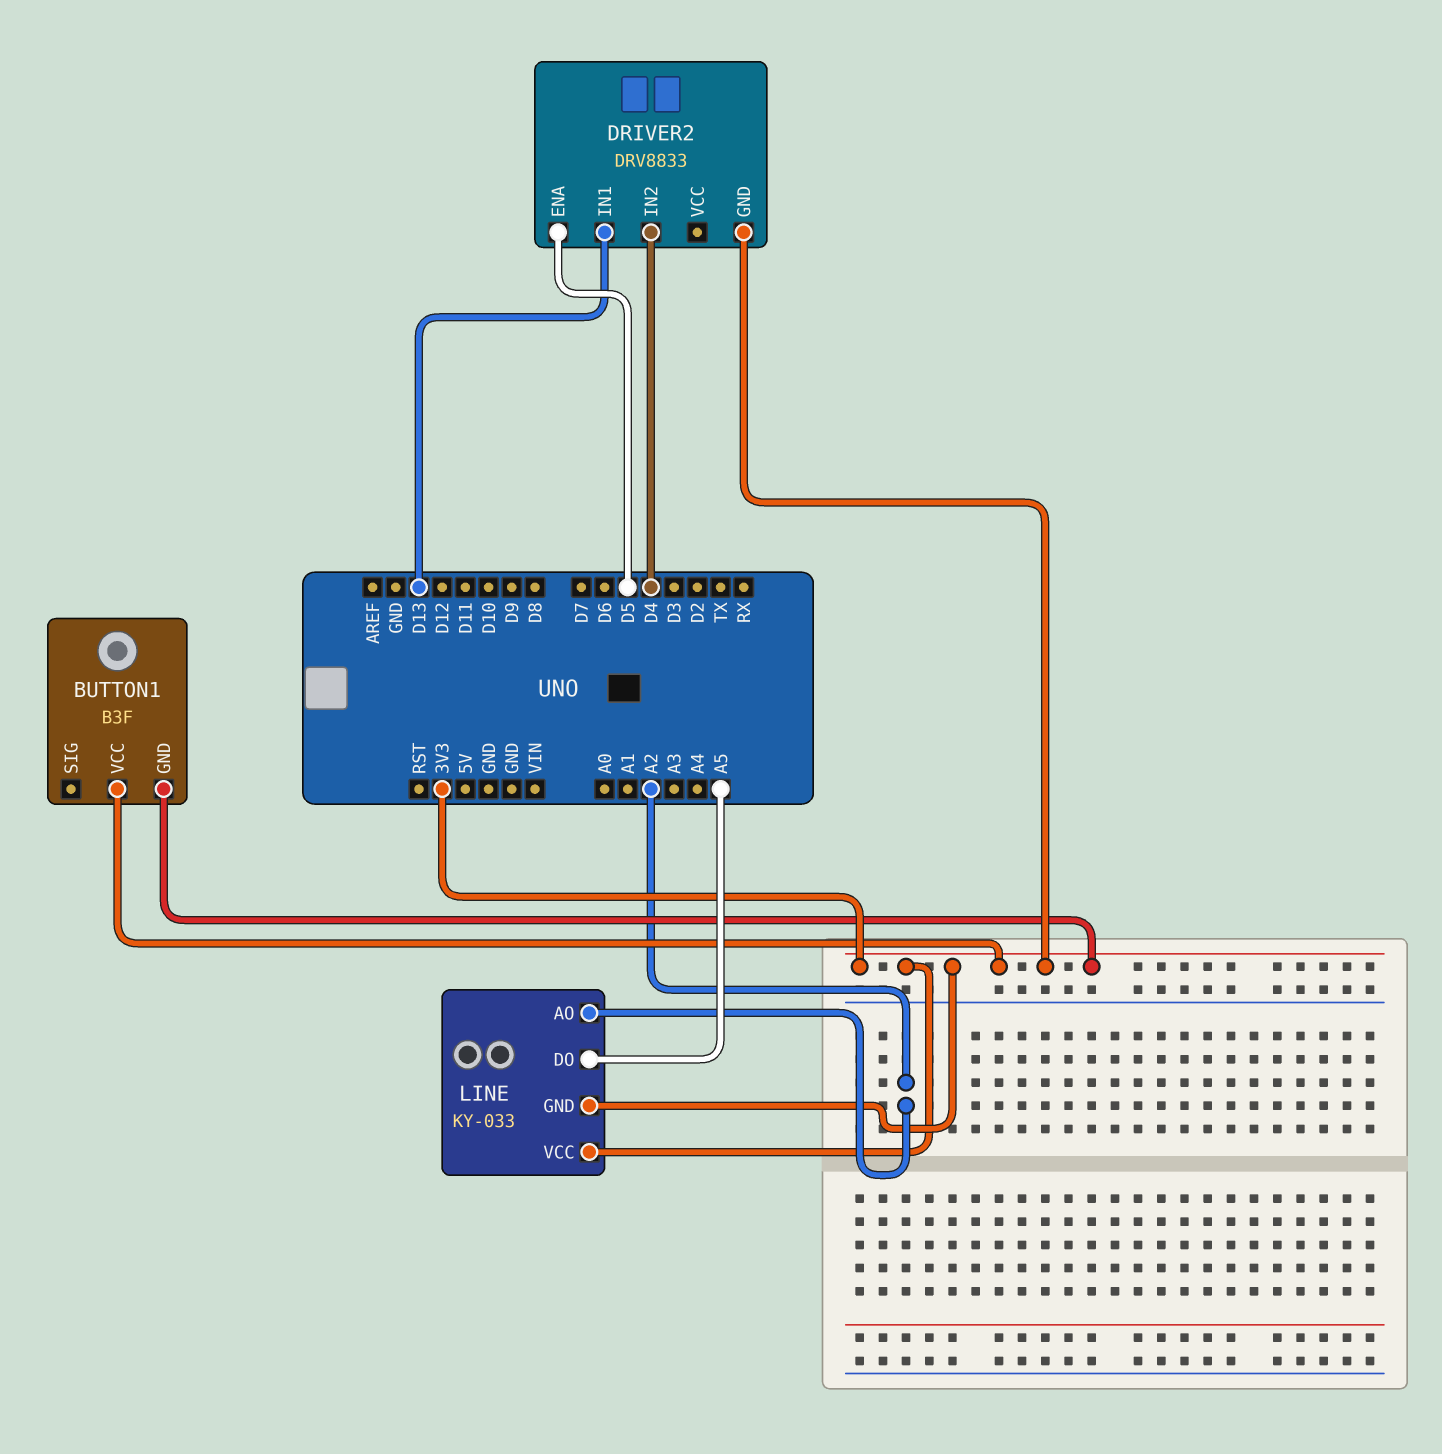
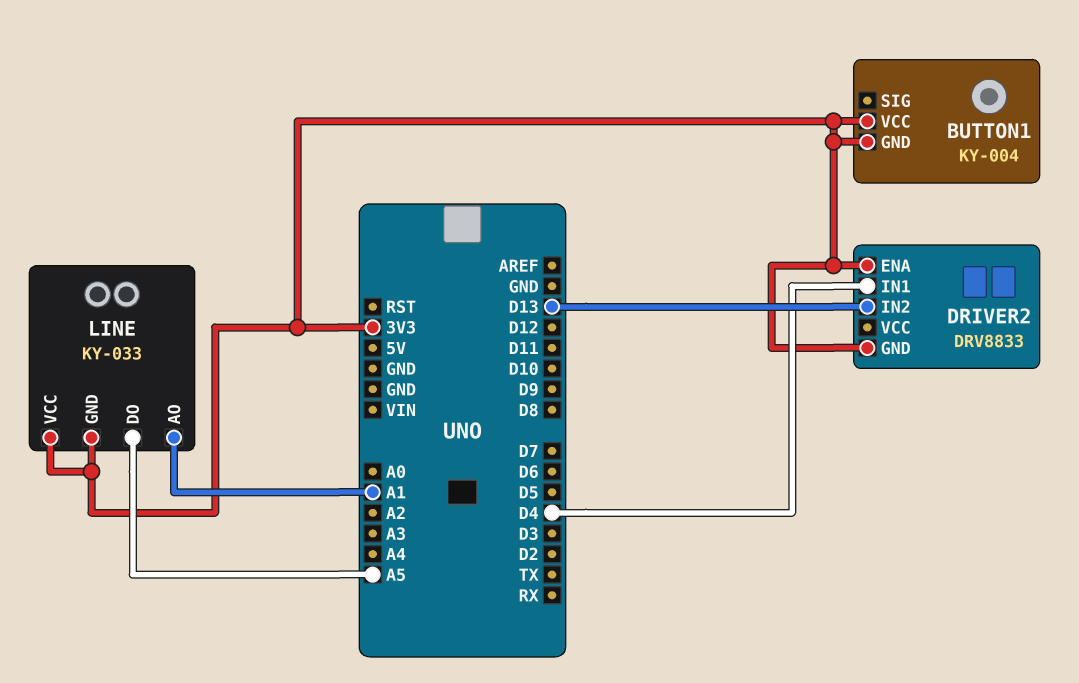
BUTTON1: B3F -> KY-004
DRIVER2 pin ENA: D5 -> 3V3
DRIVER2 pin IN1: D13 -> D4
DRIVER2 pin IN2: D4 -> D13
LINE pin AO: A2 -> A1

